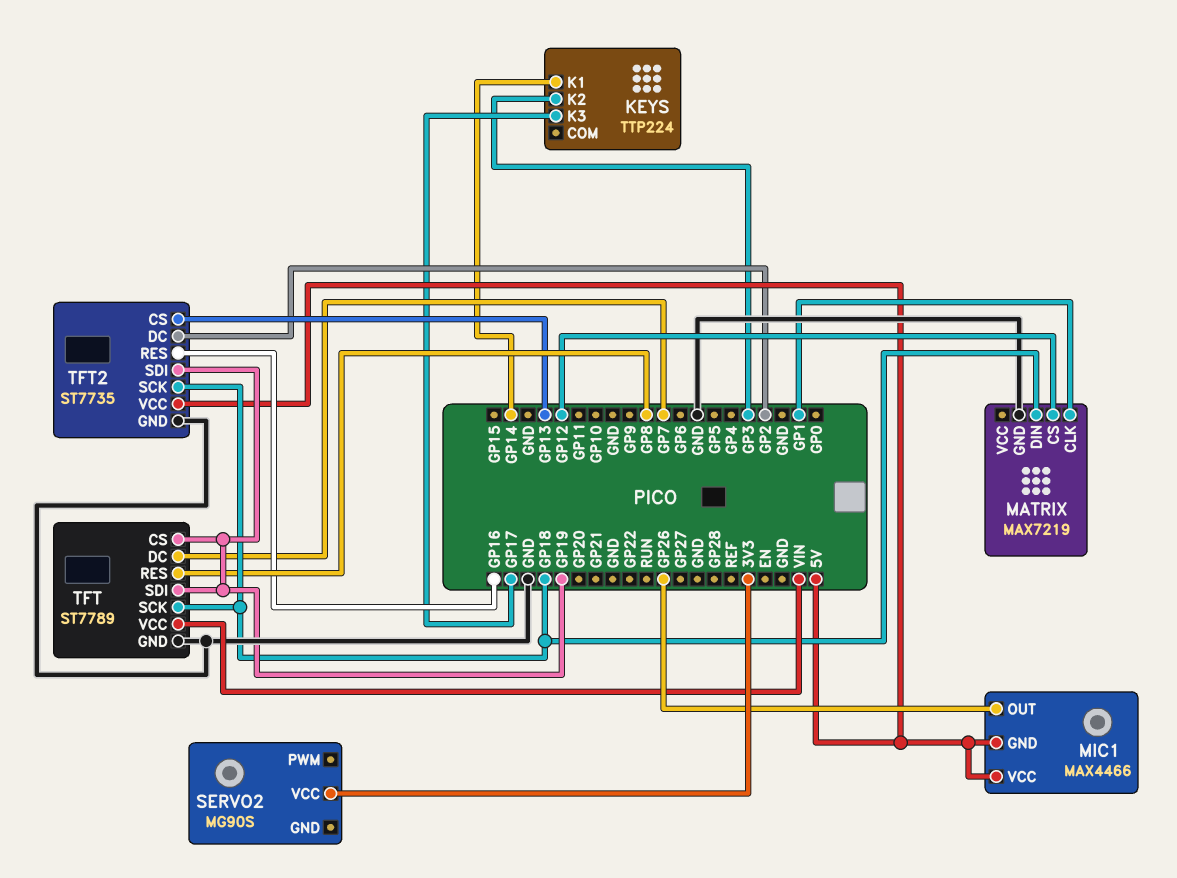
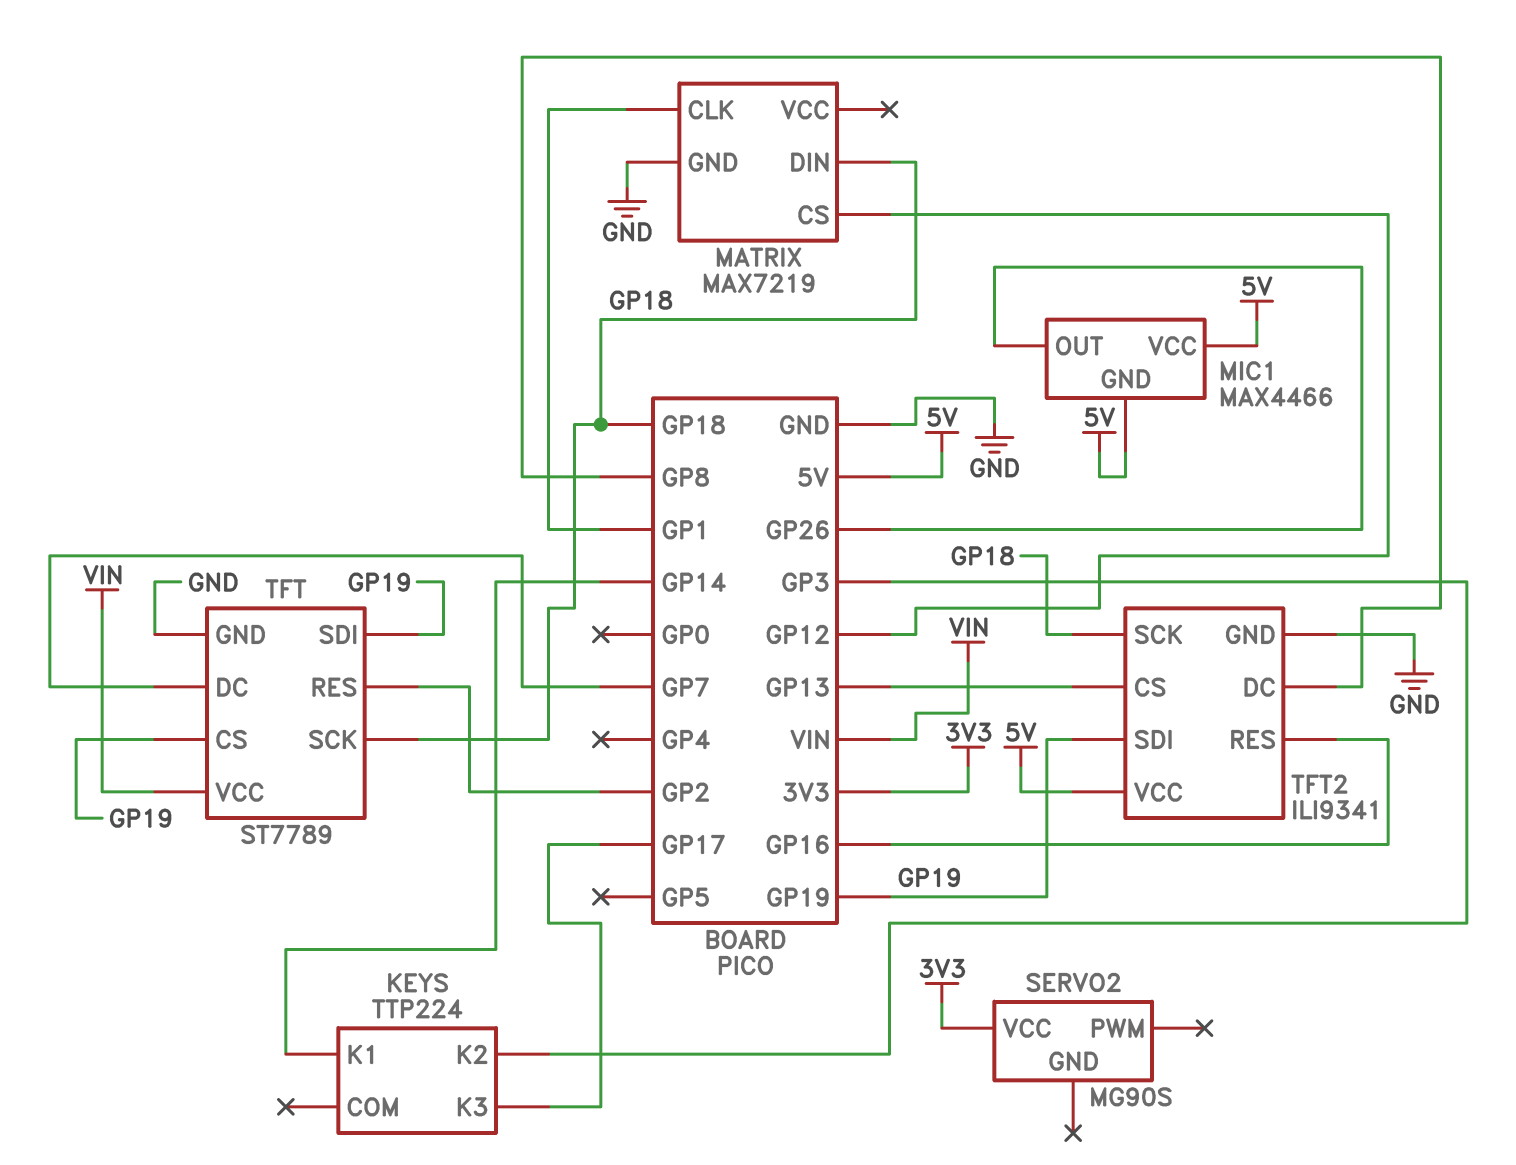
TFT pin RES: GP8 -> GP2
TFT2: ST7735 -> ILI9341
TFT2 pin DC: GP2 -> GP8

